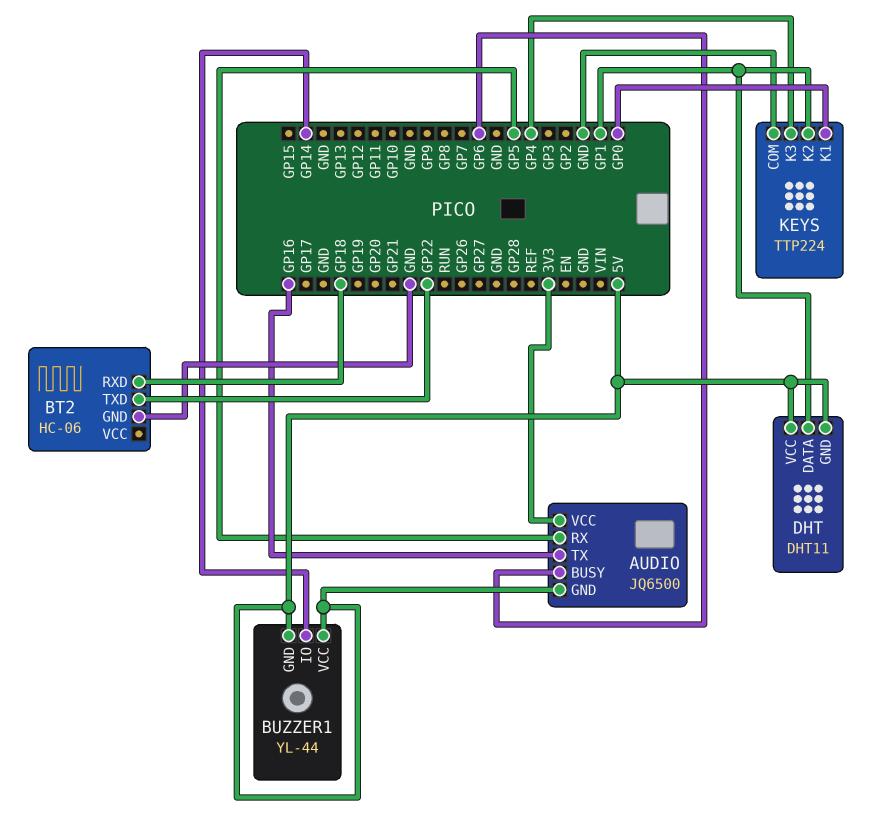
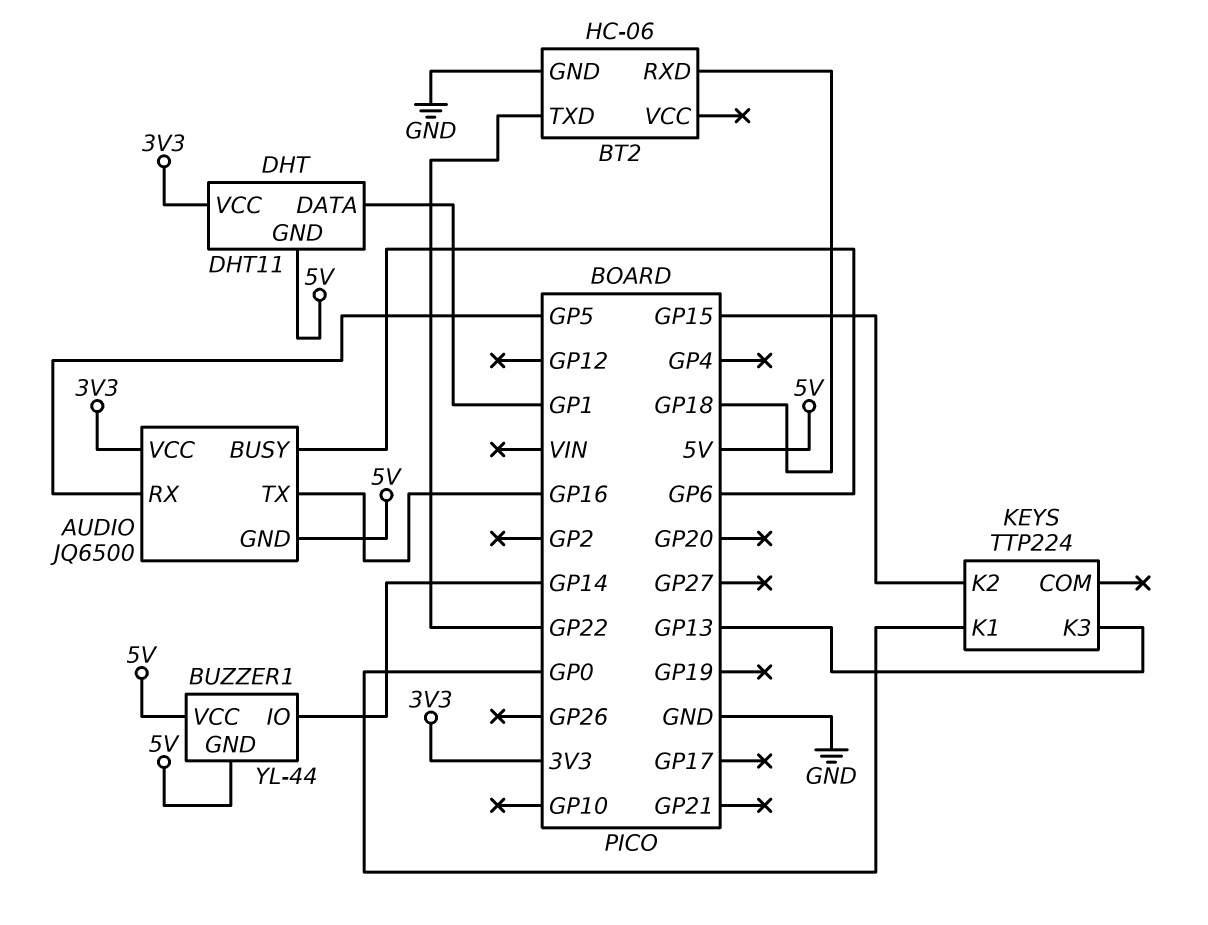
DHT pin VCC: 5V -> 3V3
KEYS pin COM: GND -> none
KEYS pin K2: GP1 -> GP15
KEYS pin K3: GP4 -> GP13

